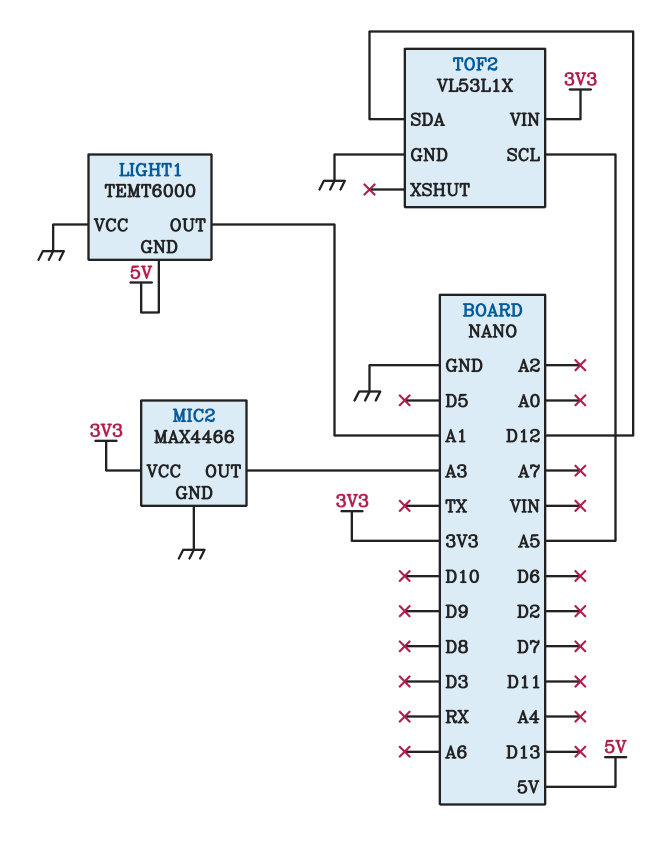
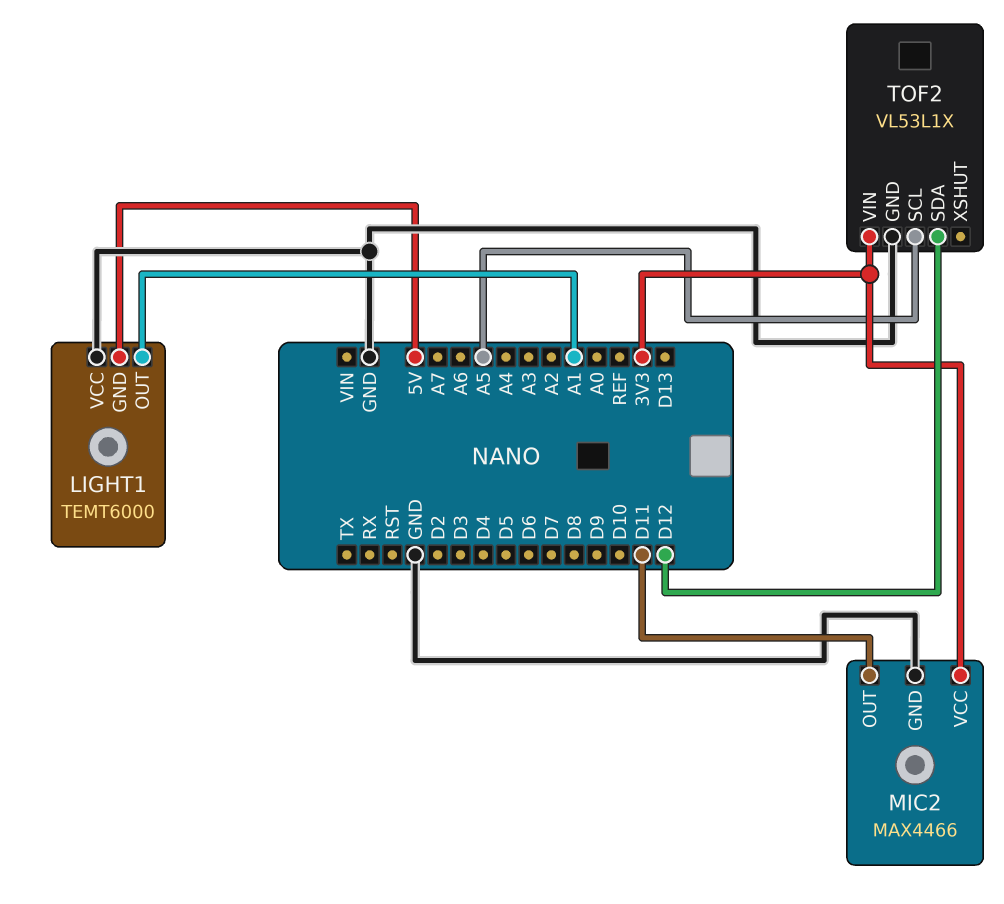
MIC2 pin OUT: A3 -> D11

